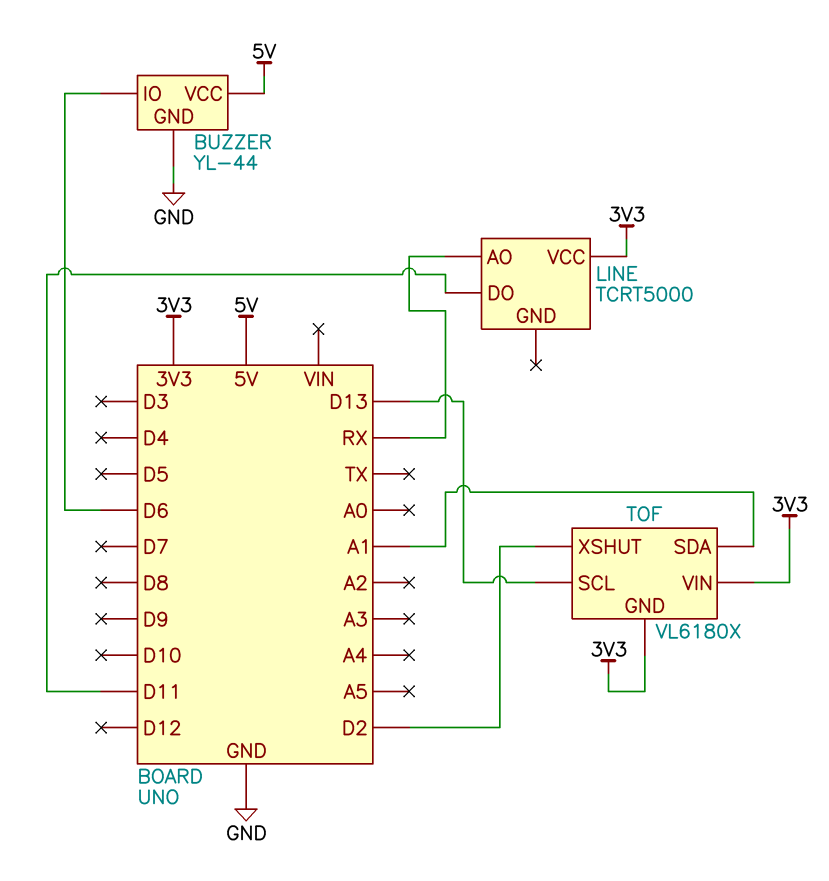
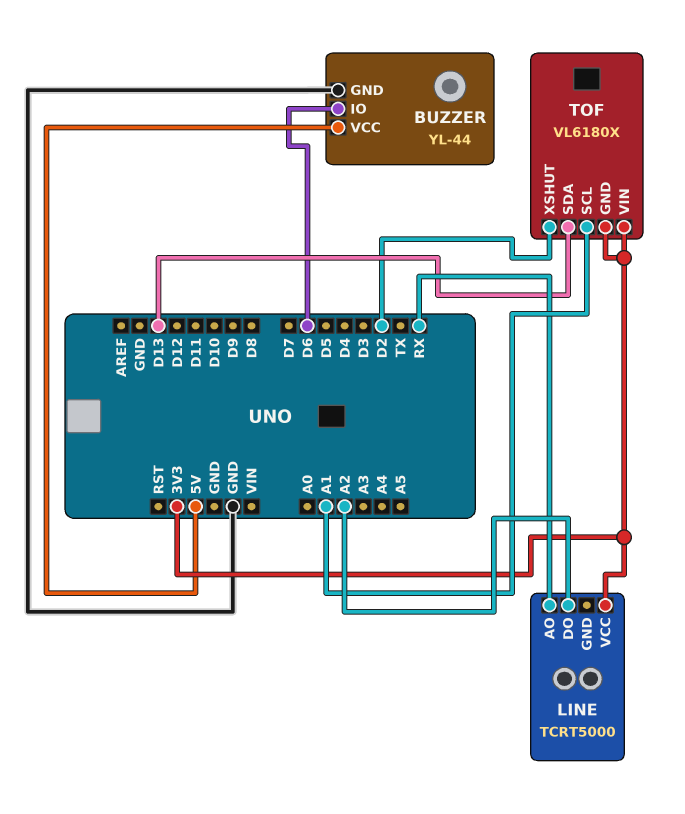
LINE pin DO: D11 -> A2
TOF pin SCL: D13 -> A1
TOF pin SDA: A1 -> D13

